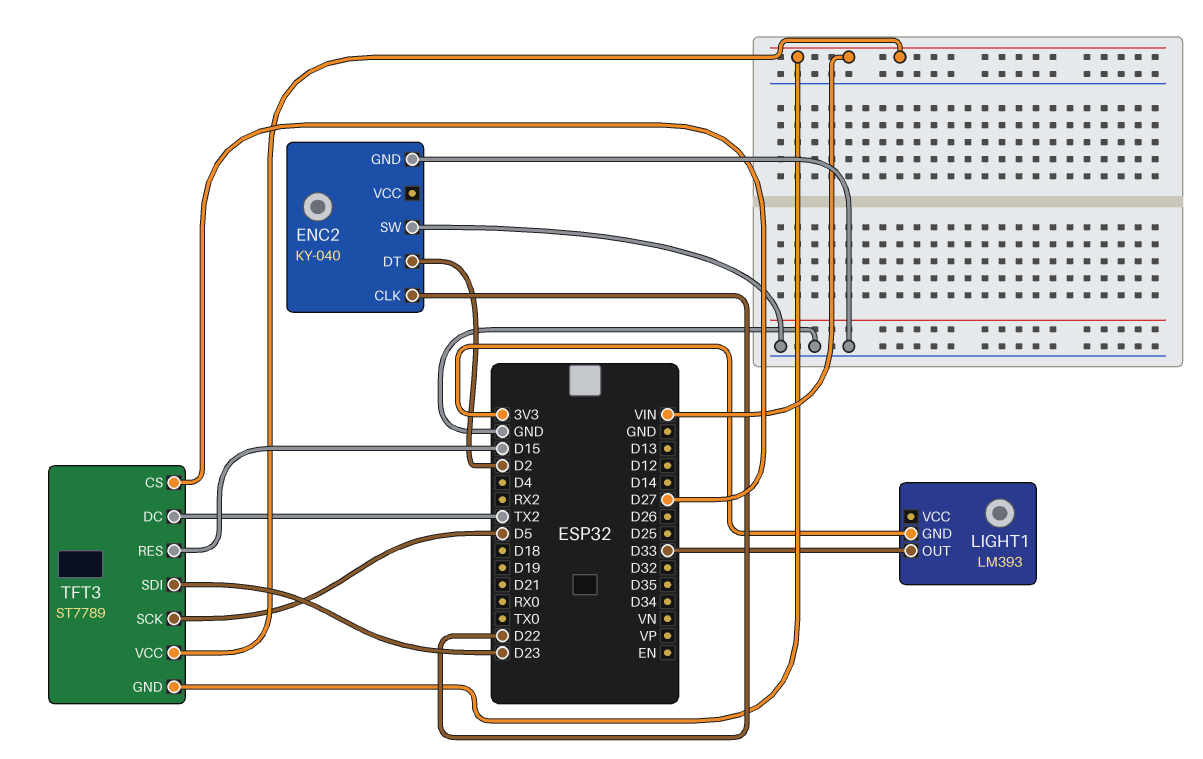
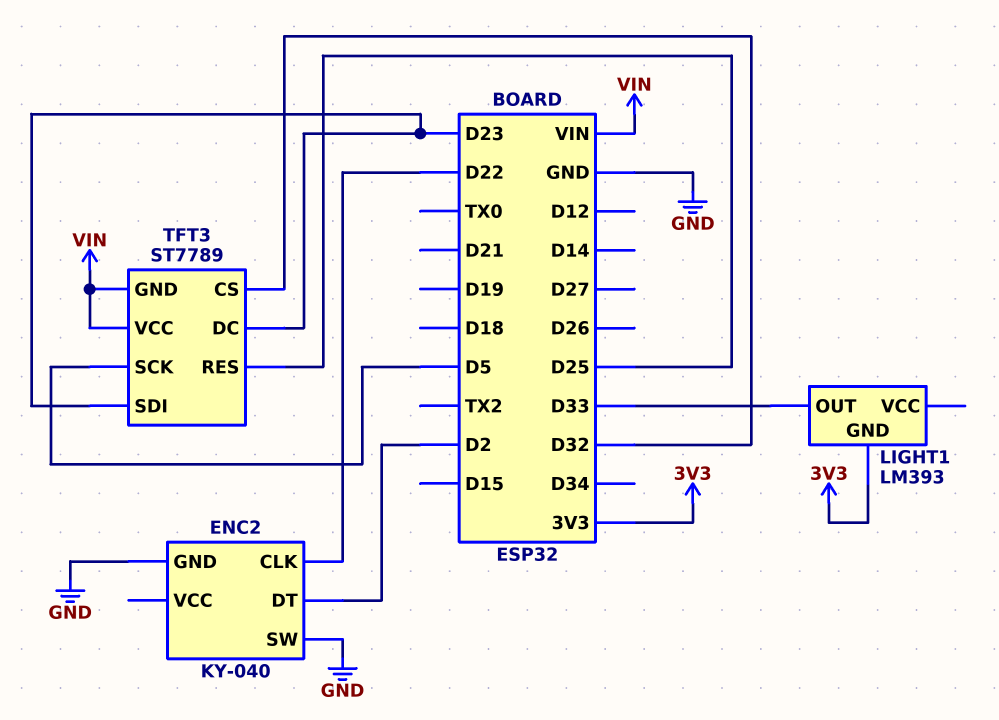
TFT3 pin CS: D27 -> D32
TFT3 pin DC: TX2 -> D23
TFT3 pin RES: D15 -> D25

